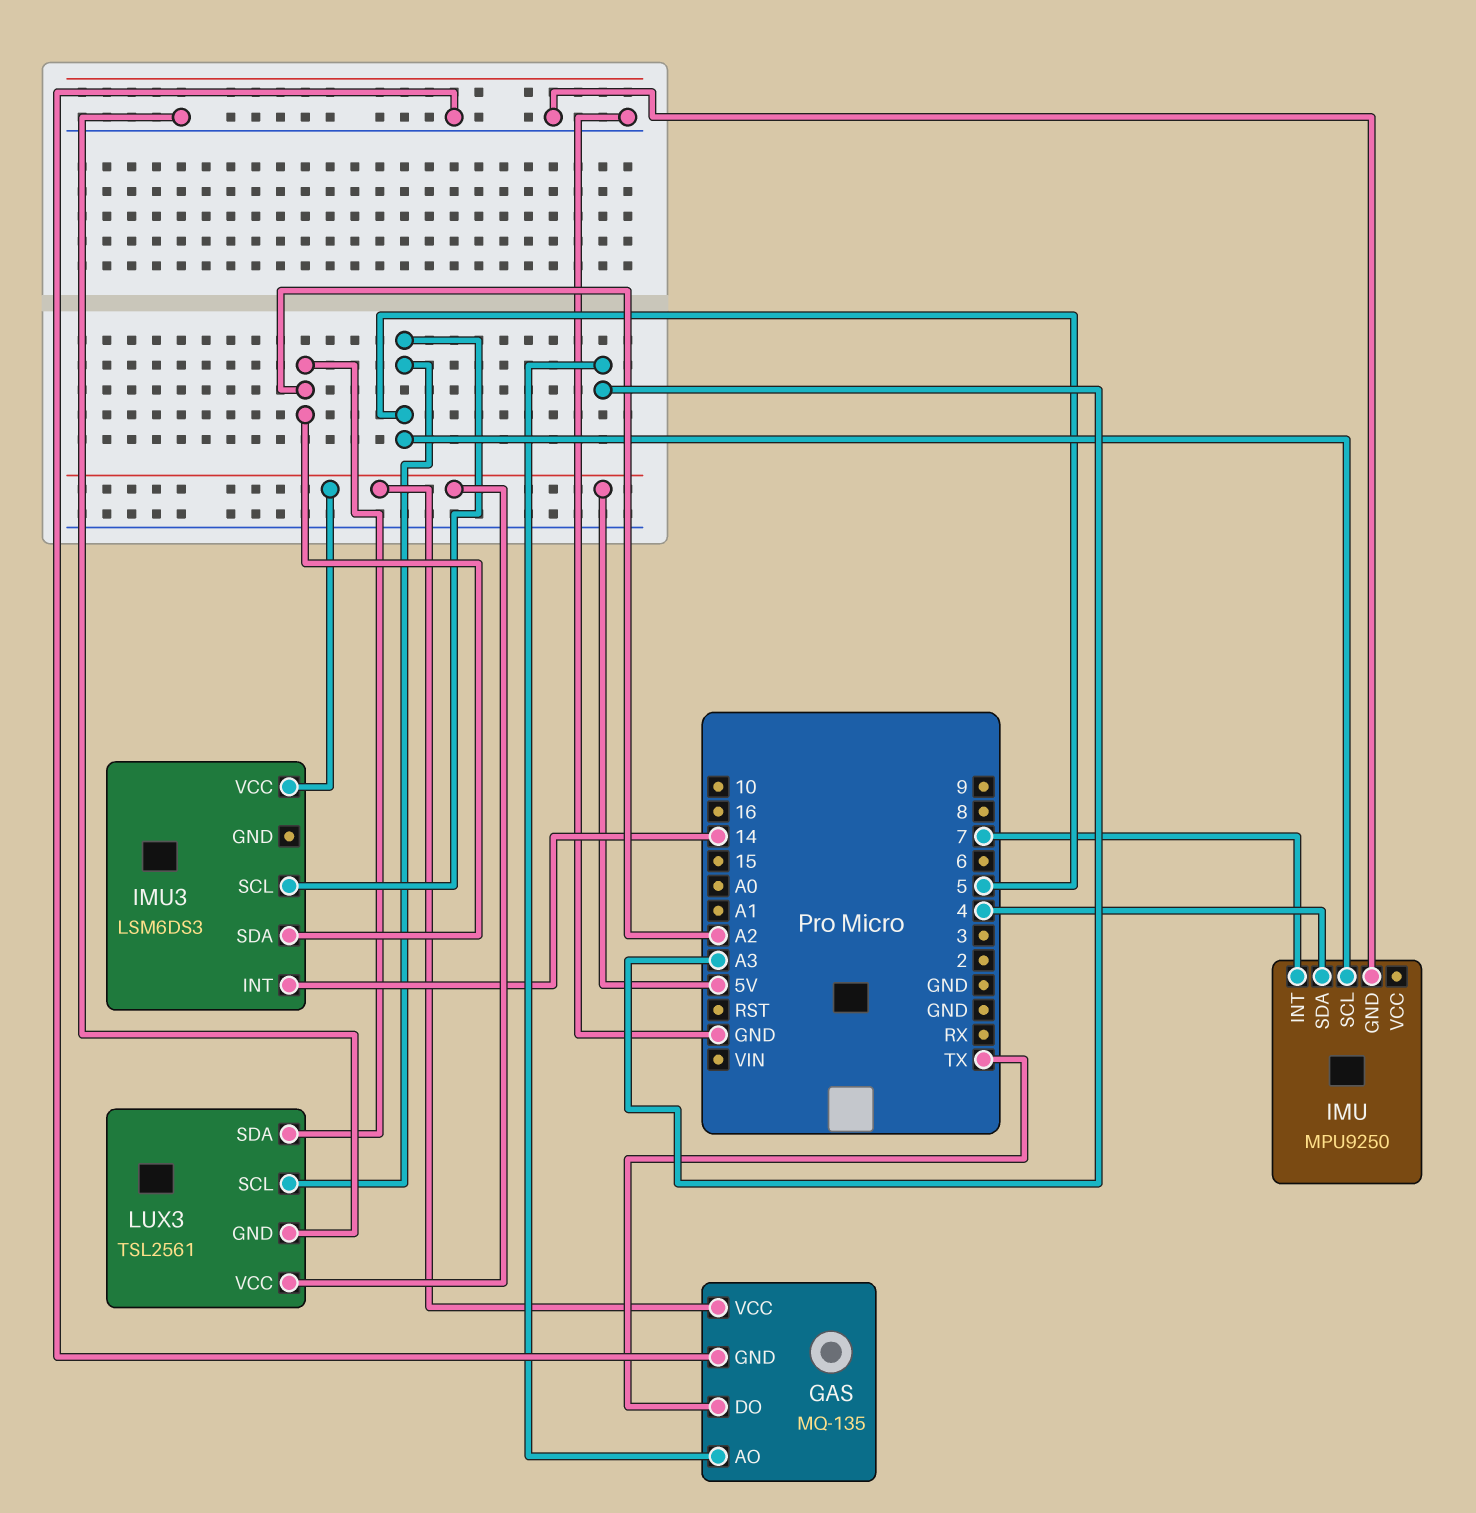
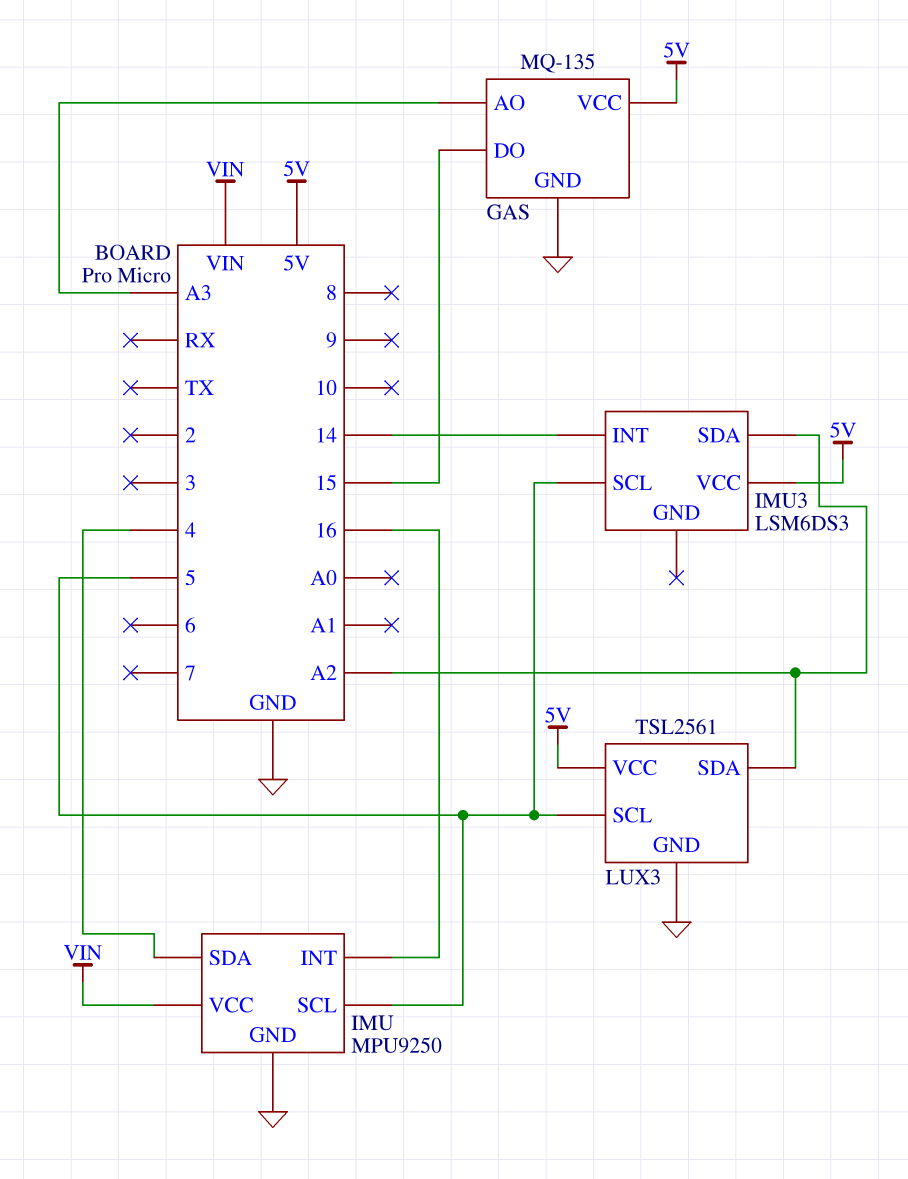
GAS pin DO: TX -> 15
IMU pin INT: 7 -> 16
IMU pin VCC: none -> VIN

